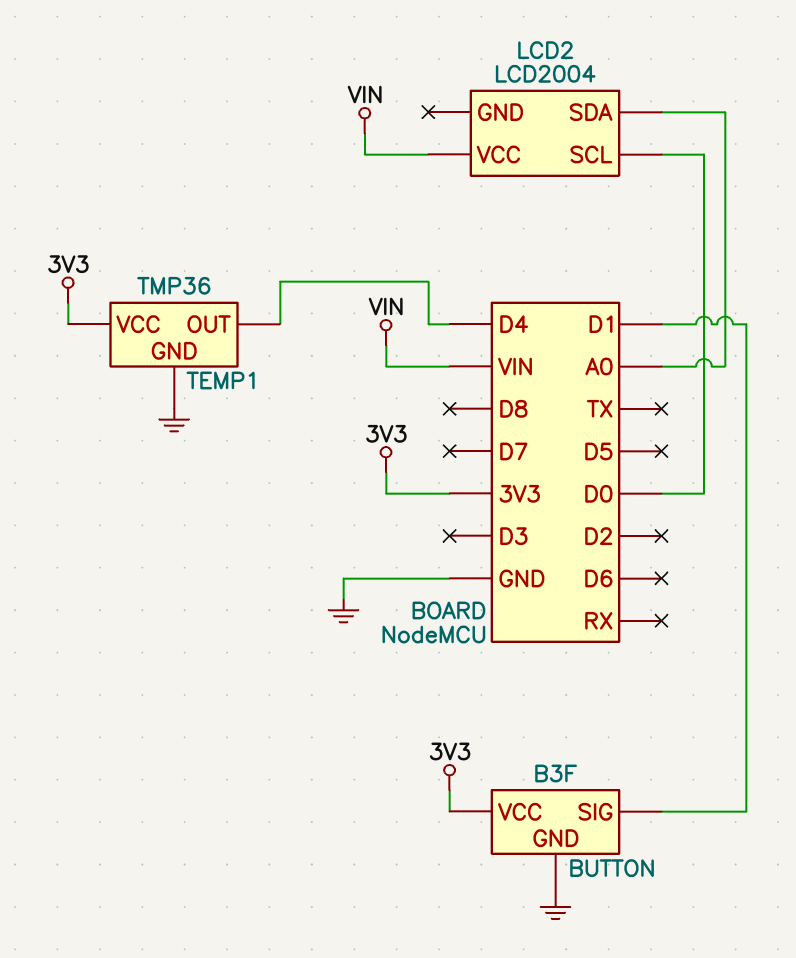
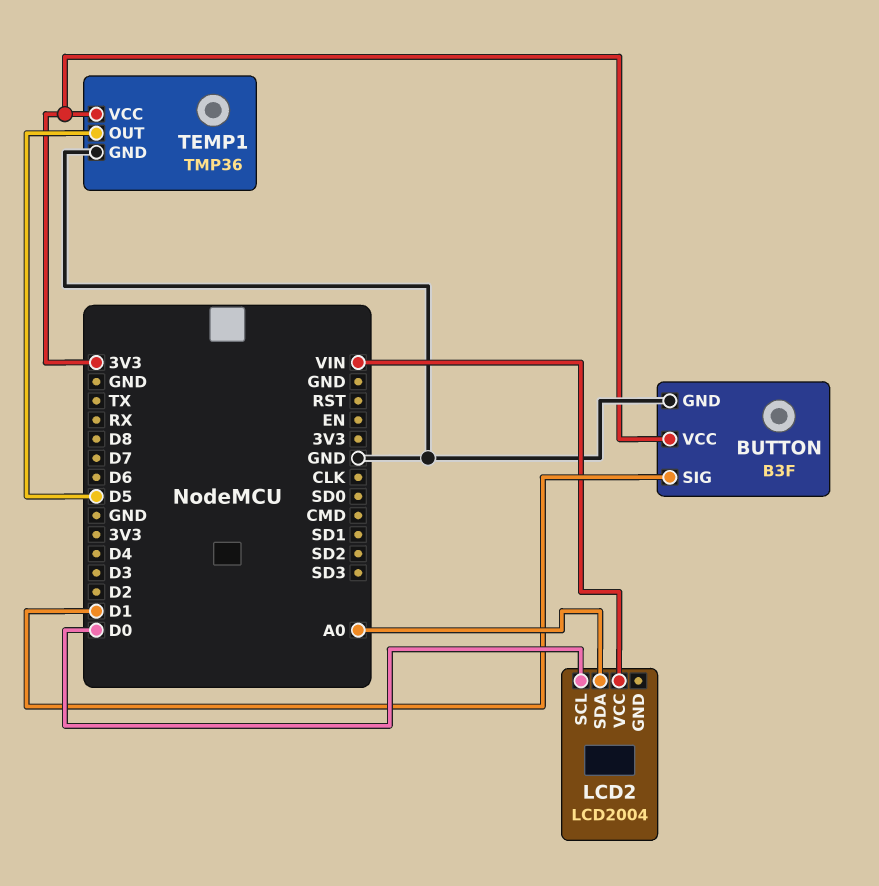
TEMP1 pin OUT: D4 -> D5

